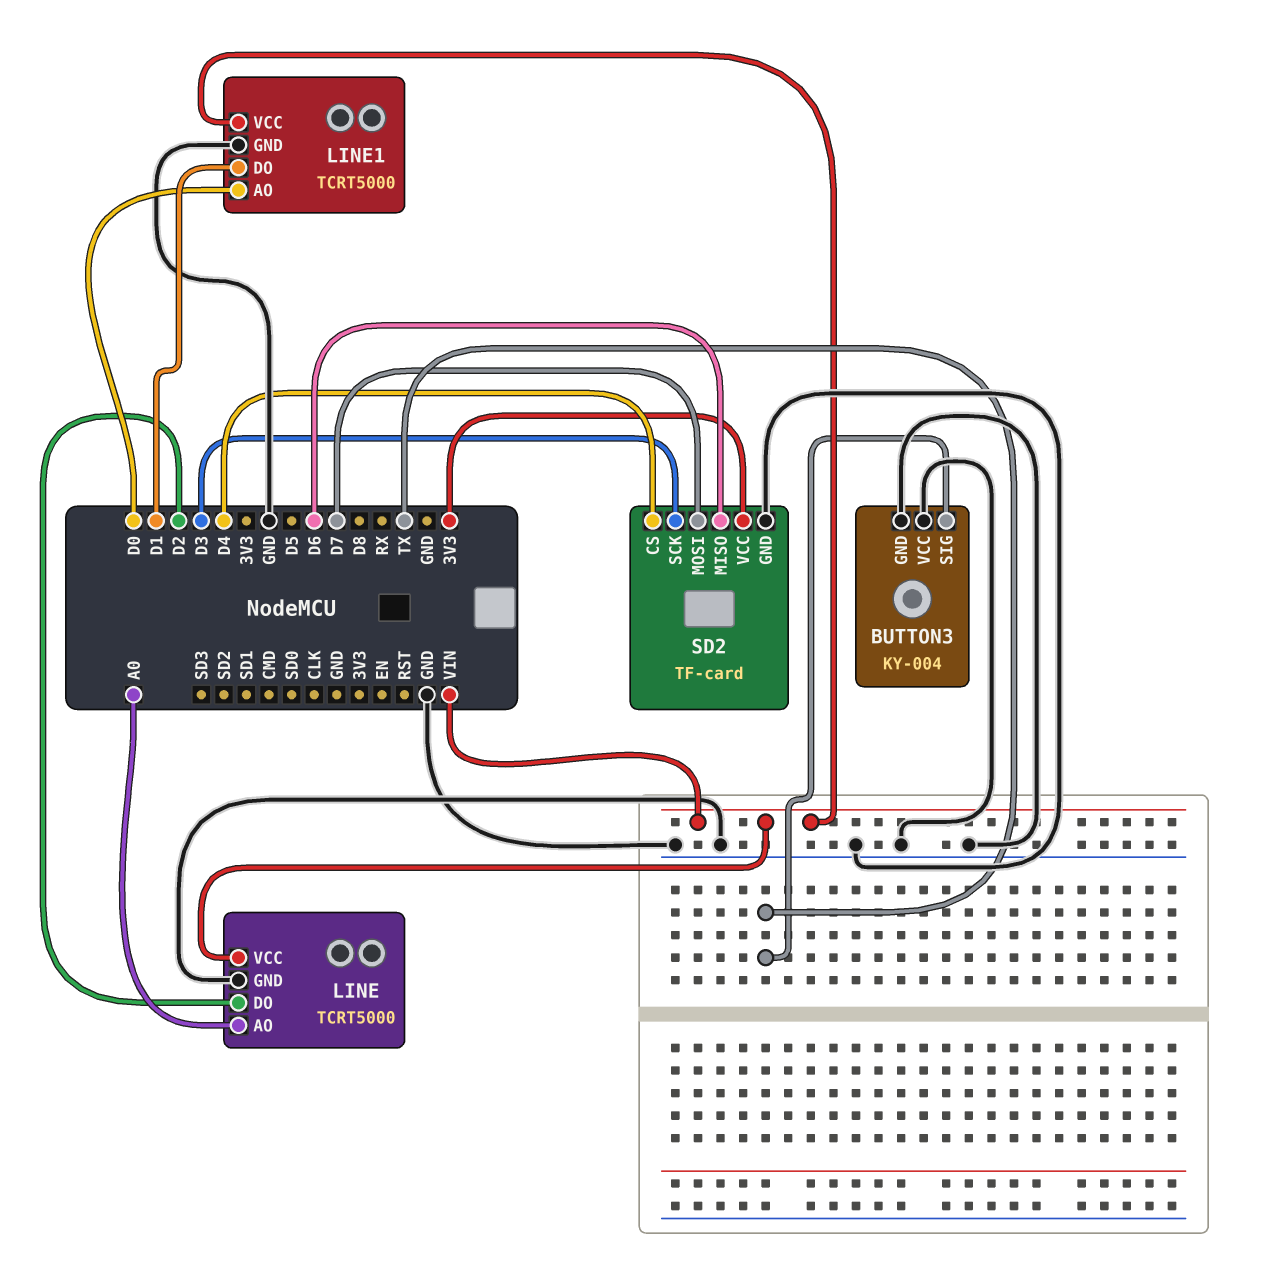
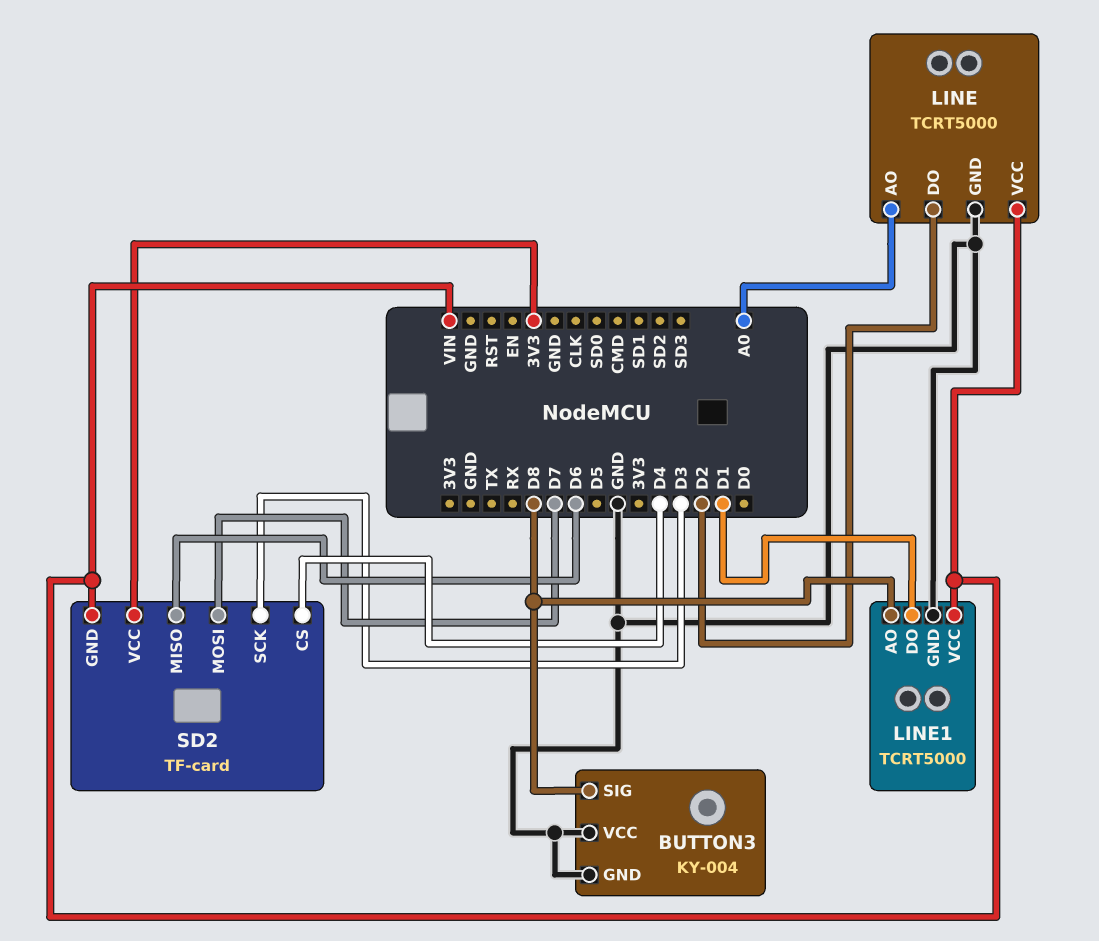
BUTTON3 pin SIG: TX -> D8
LINE1 pin AO: D0 -> D8
SD2 pin GND: GND -> VIN

